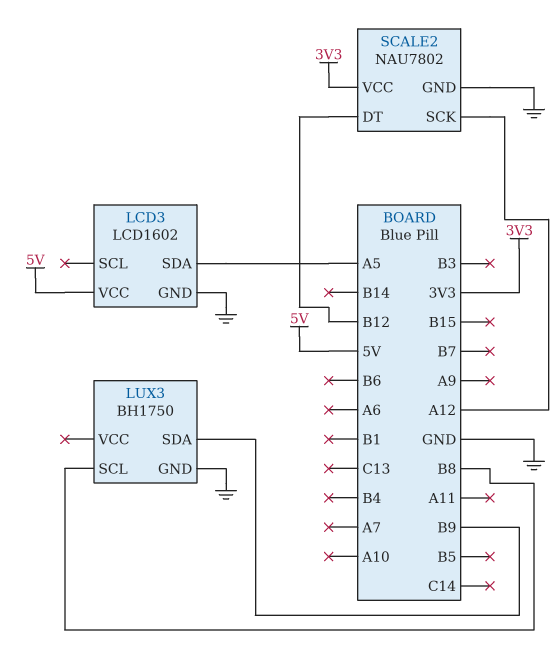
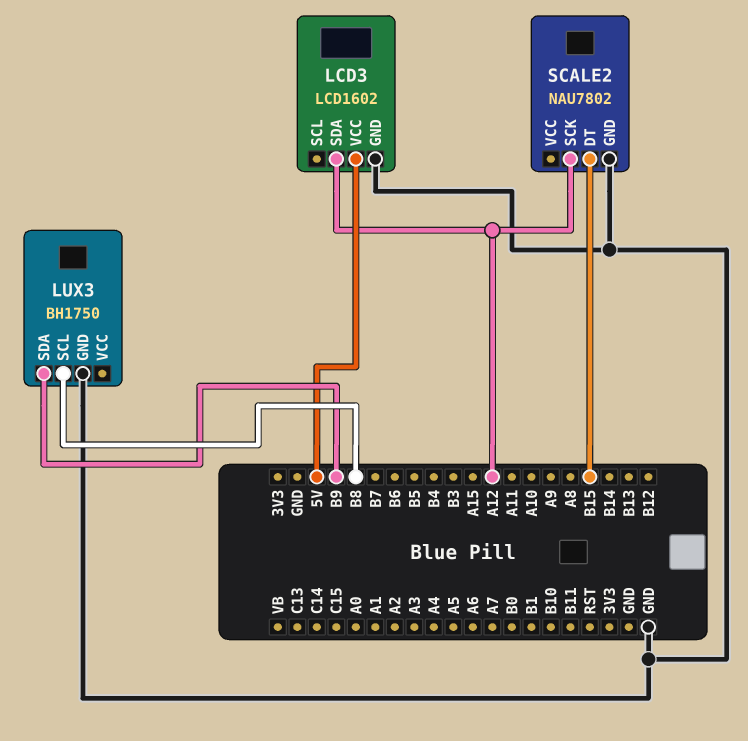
LCD3 pin SDA: A5 -> A12
SCALE2 pin DT: B12 -> B15
SCALE2 pin VCC: 3V3 -> none

